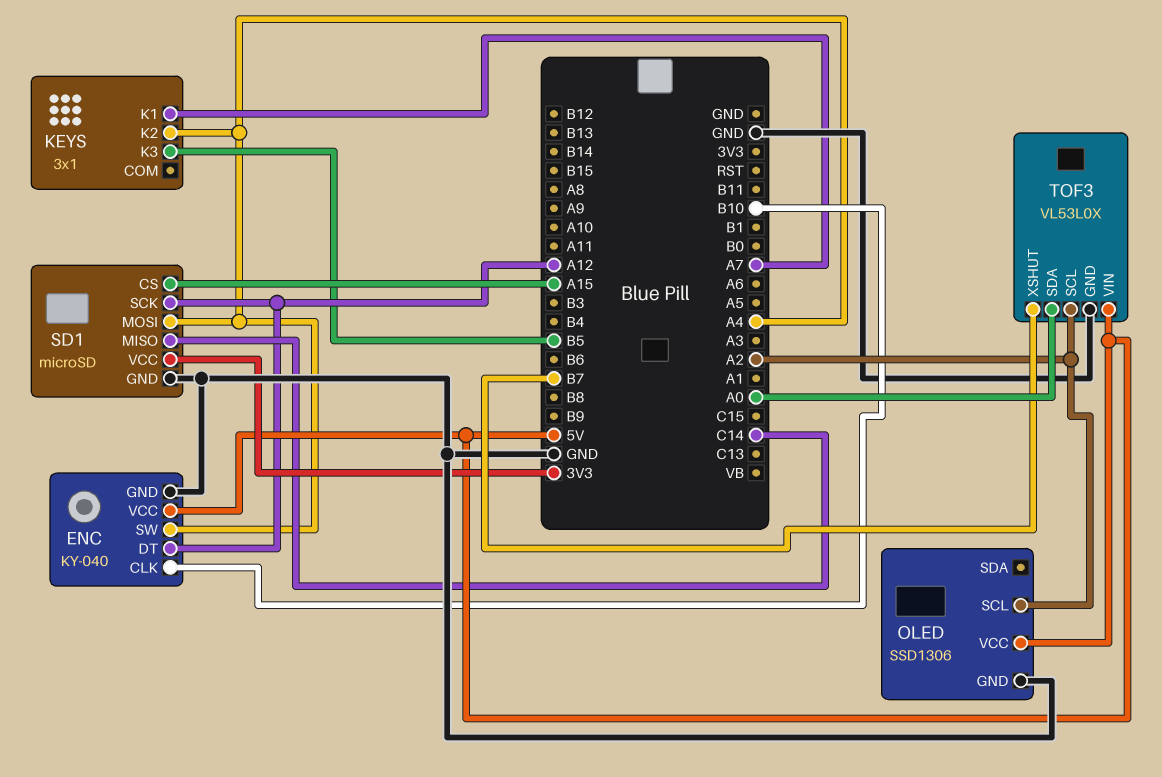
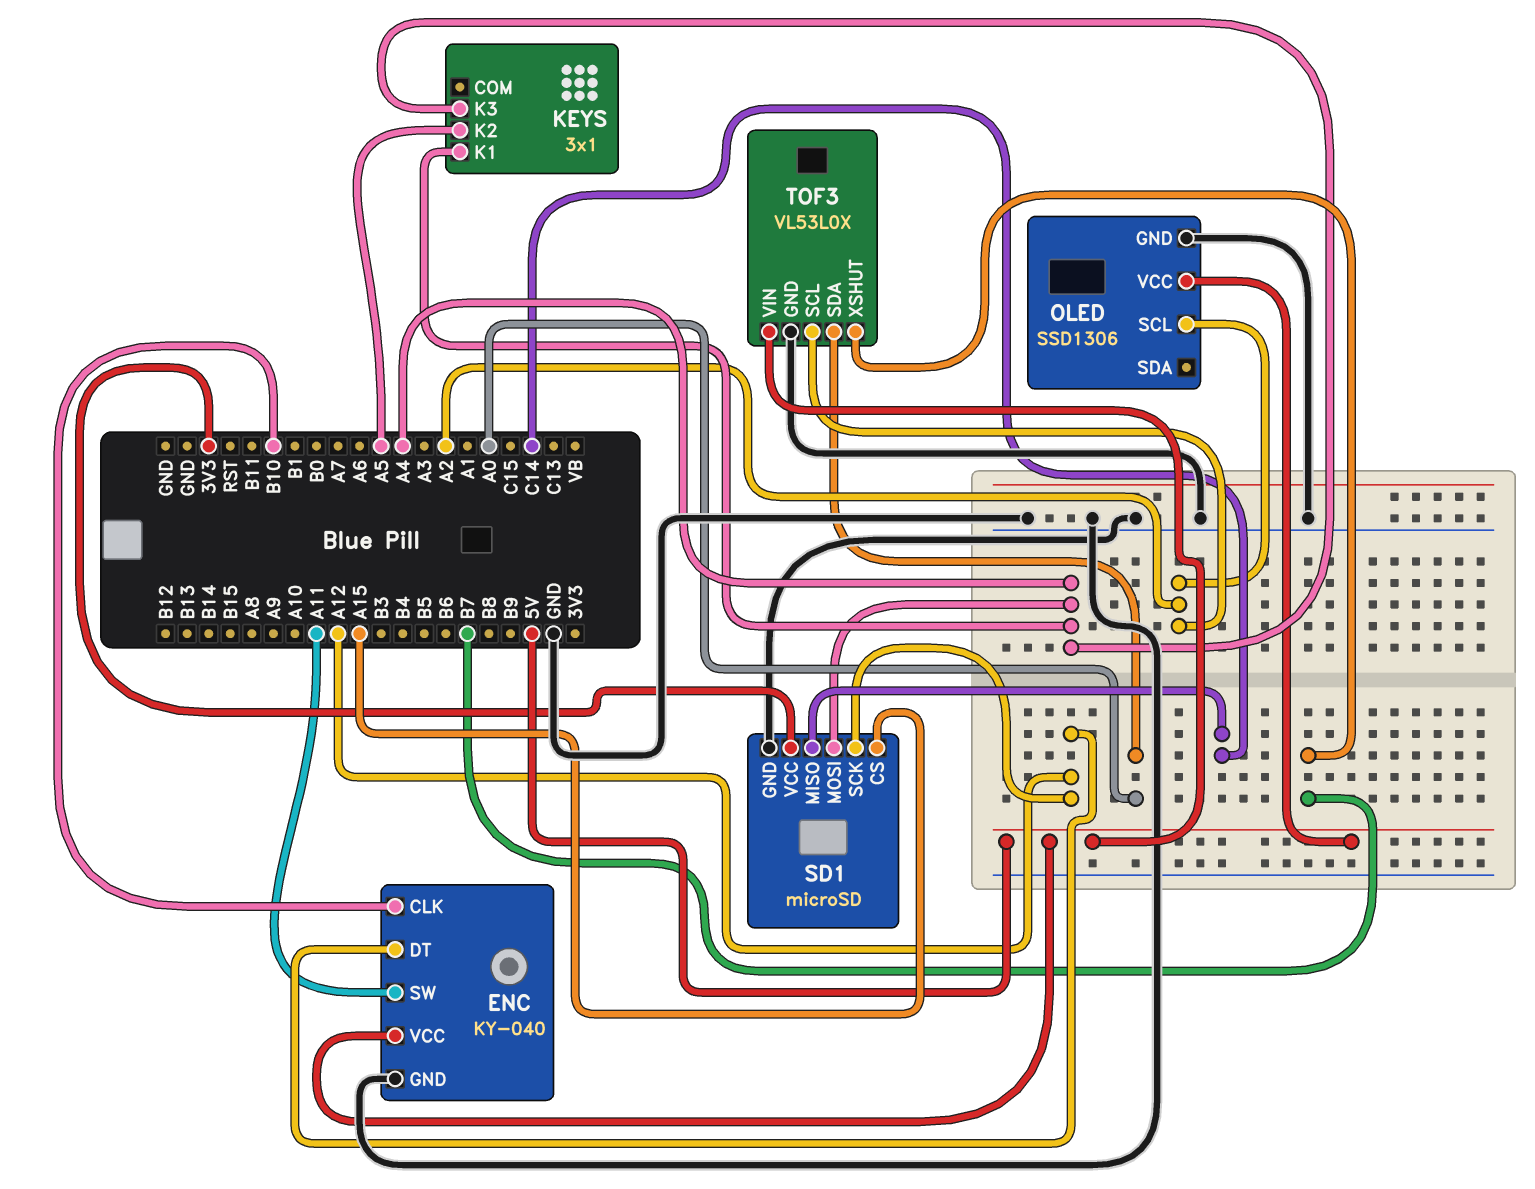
ENC pin SW: A4 -> A11
KEYS pin K1: A7 -> A4
KEYS pin K2: A4 -> A5
KEYS pin K3: B5 -> A4

